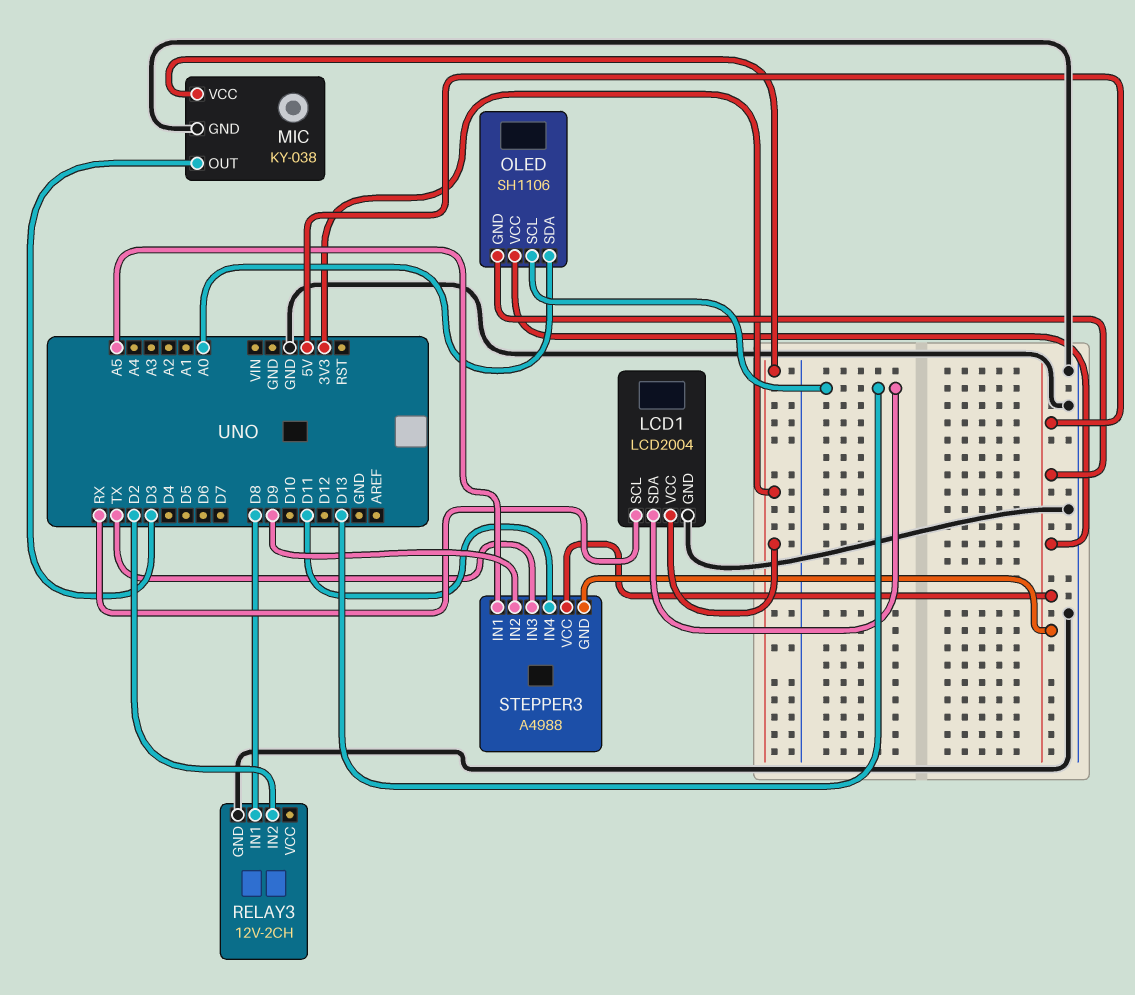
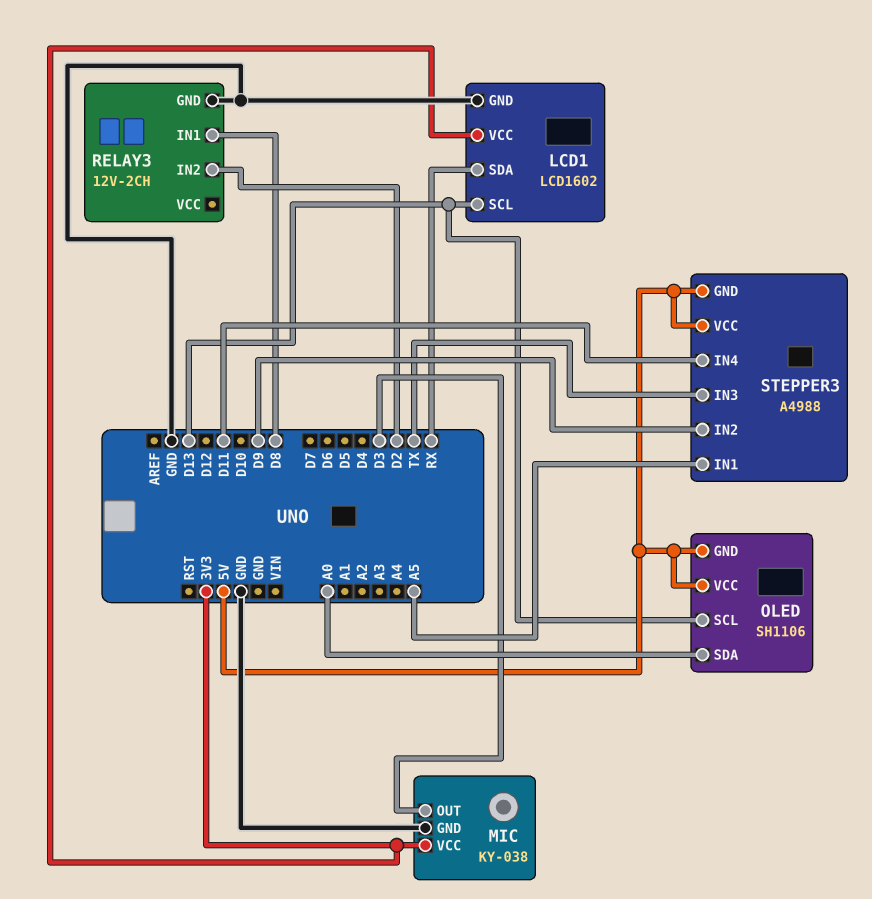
LCD1: LCD2004 -> LCD1602
LCD1 pin SCL: RX -> D13
LCD1 pin SDA: D13 -> RX

